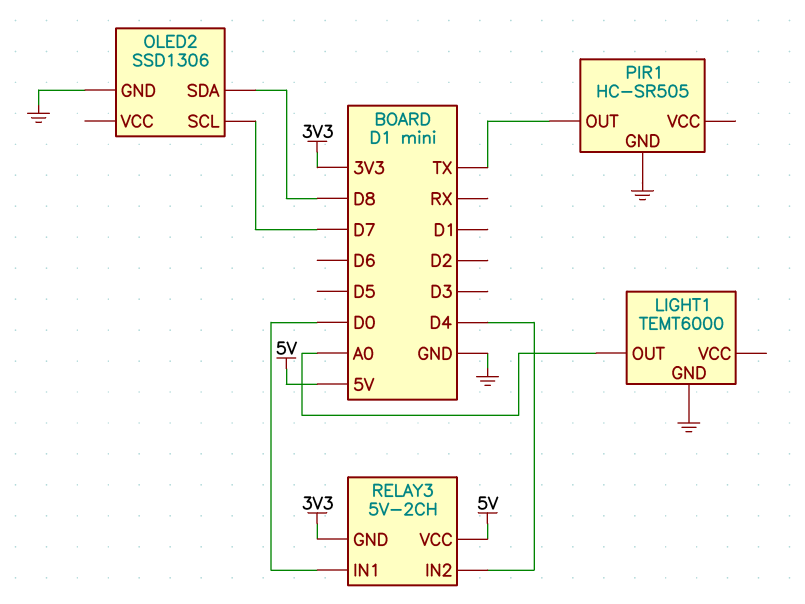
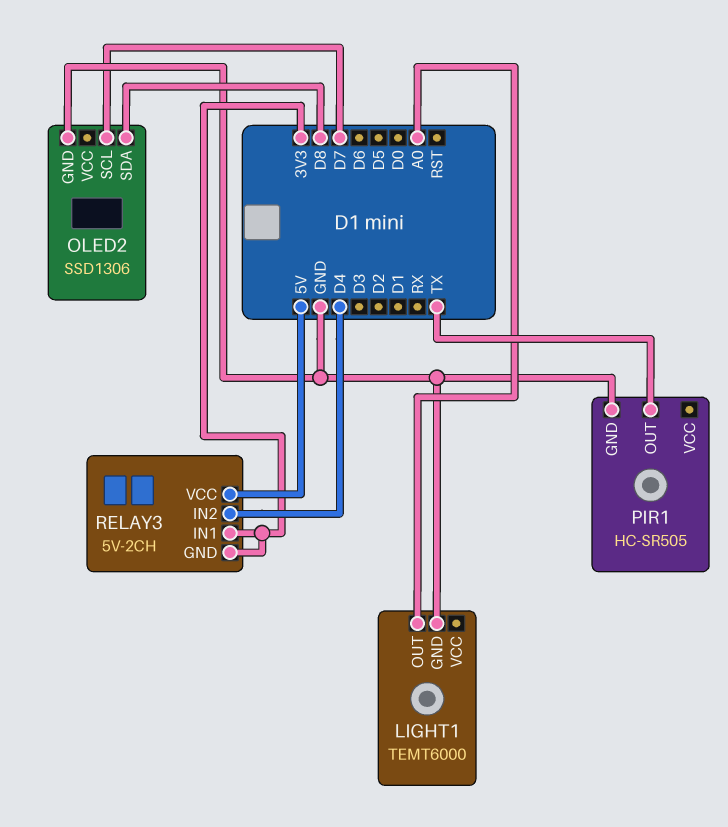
RELAY3 pin IN1: D0 -> 3V3

